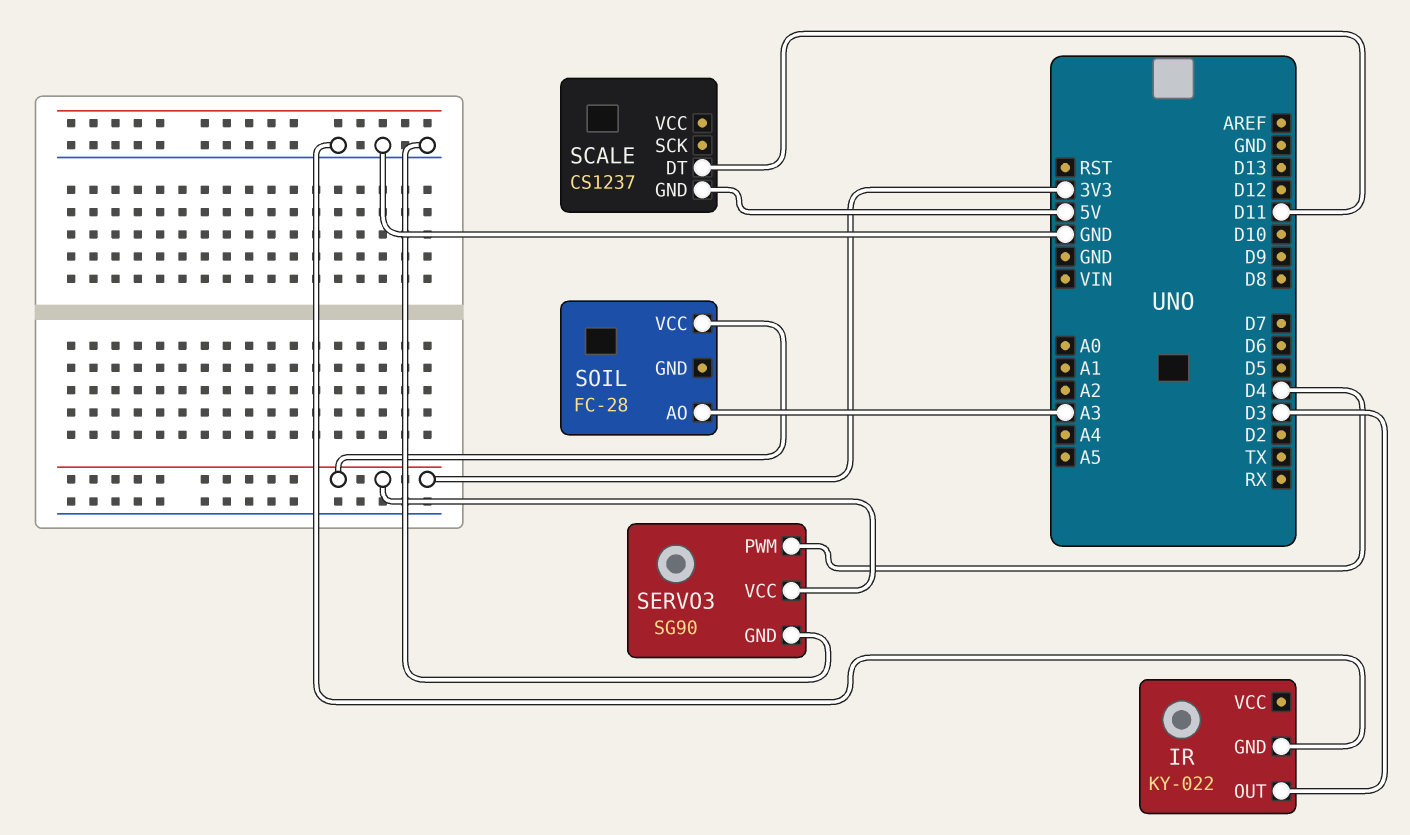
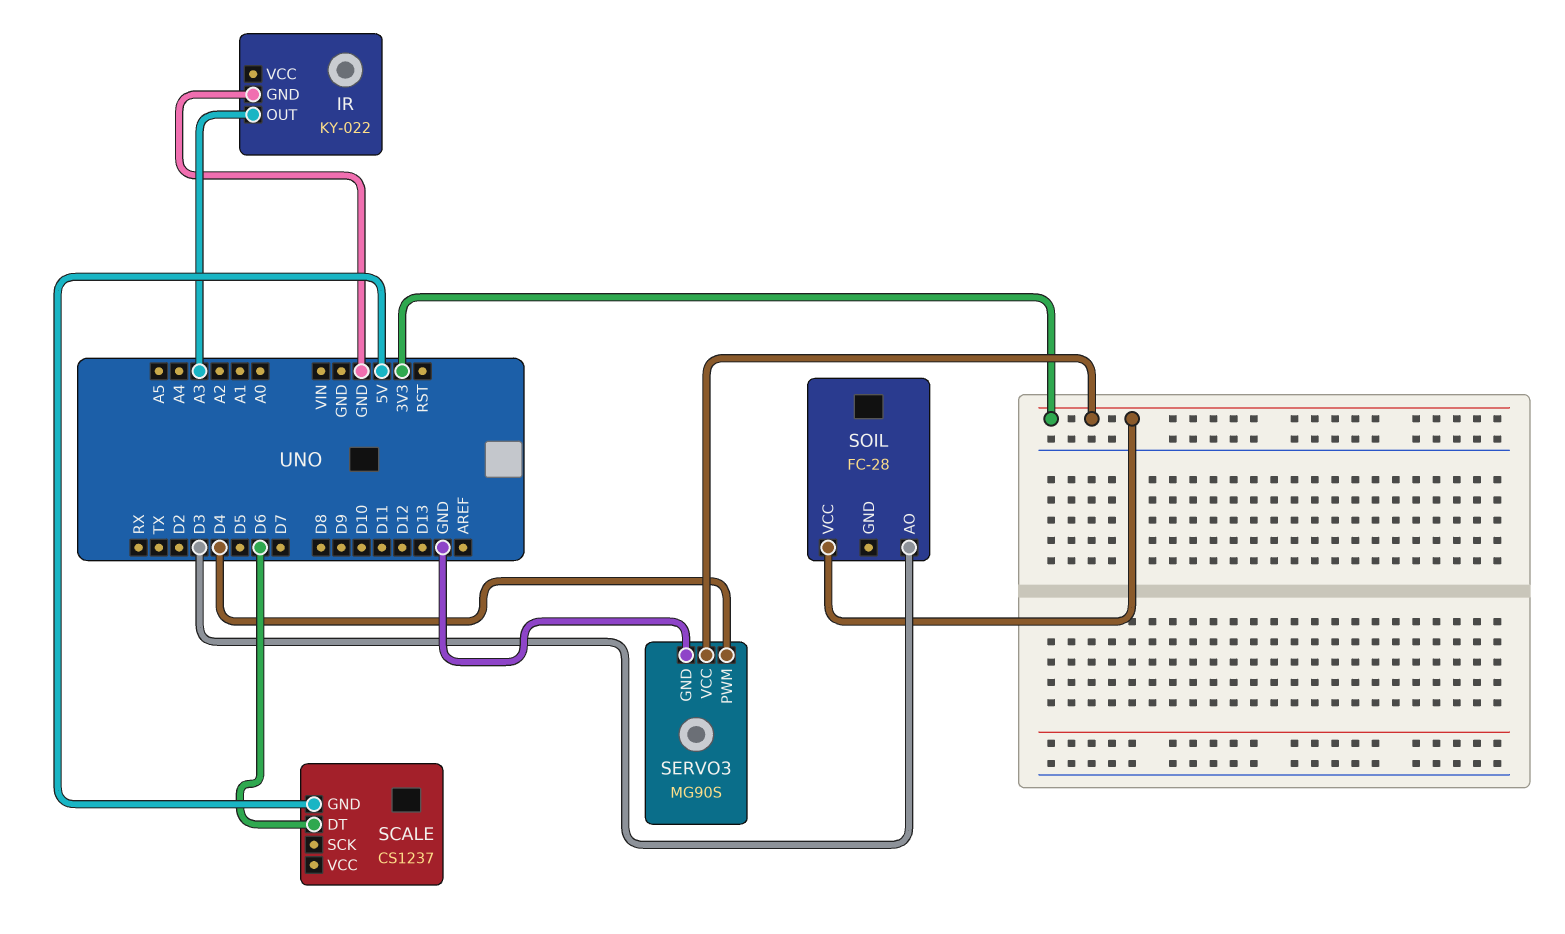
IR pin OUT: D3 -> A3
SCALE pin DT: D11 -> D6
SERVO3: SG90 -> MG90S
SOIL pin AO: A3 -> D3

